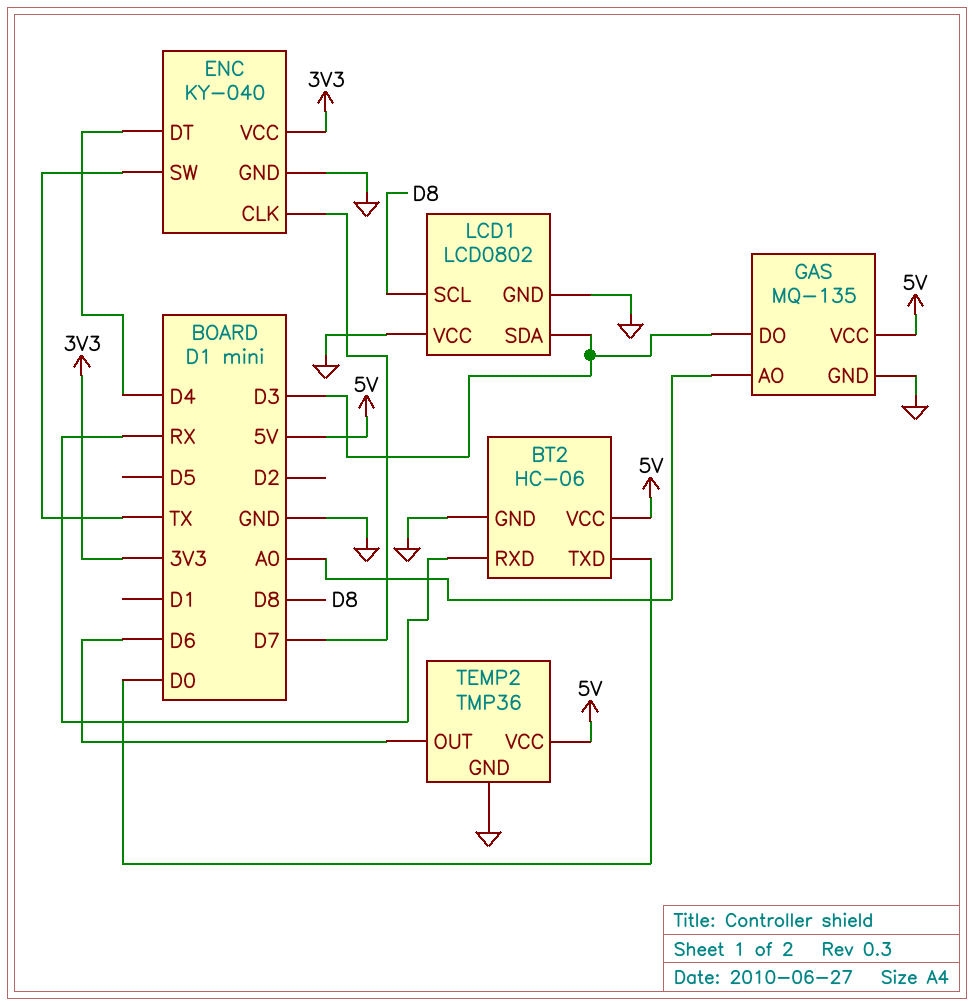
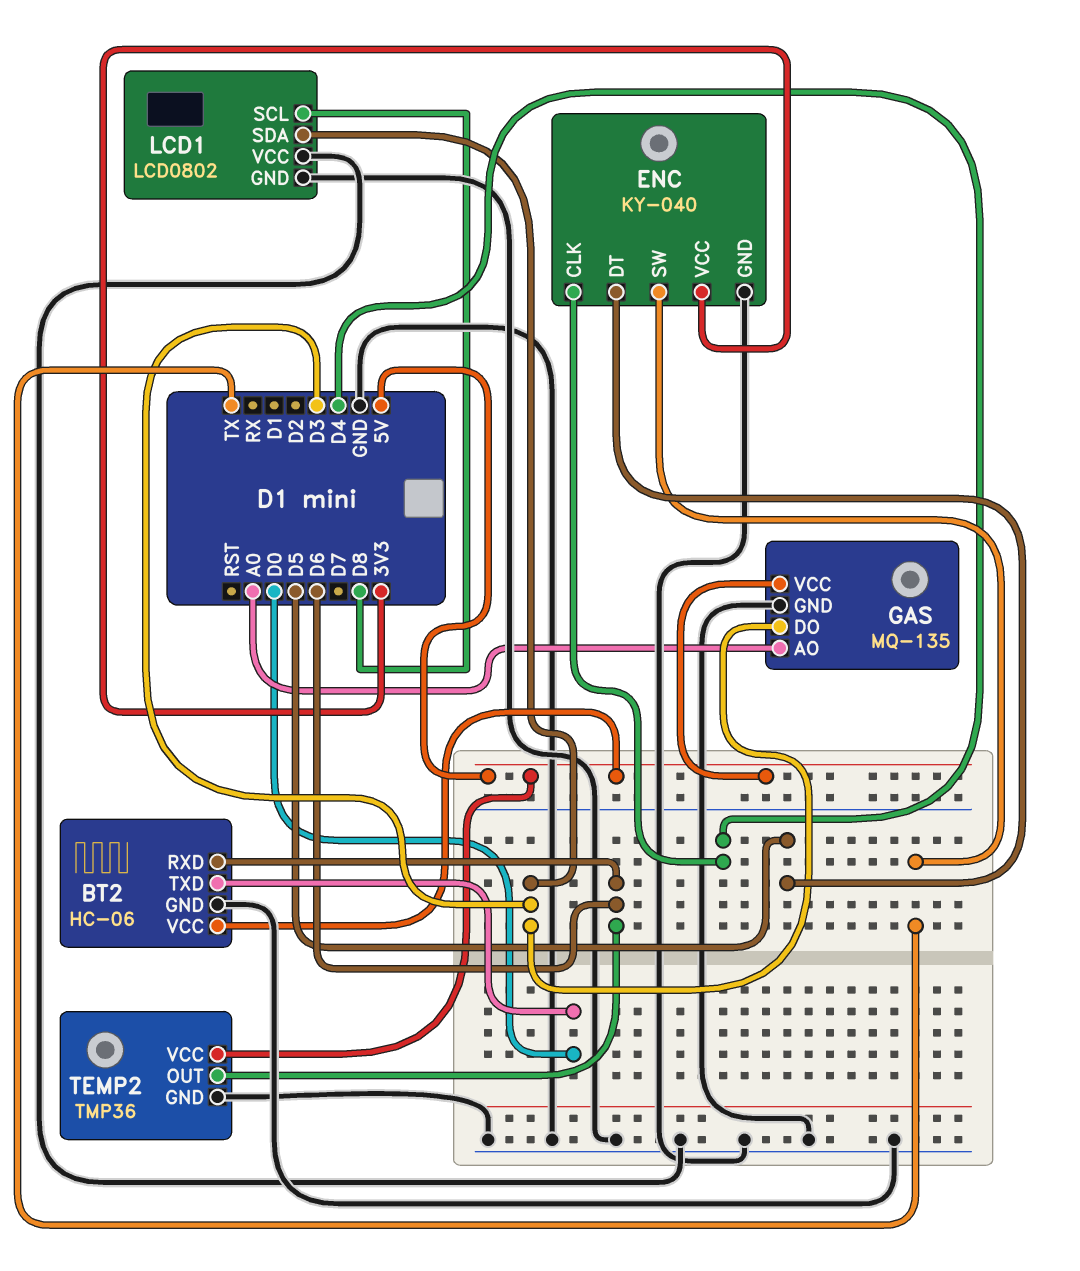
BT2 pin RXD: RX -> D6
ENC pin CLK: D7 -> D4
ENC pin DT: D4 -> D5

